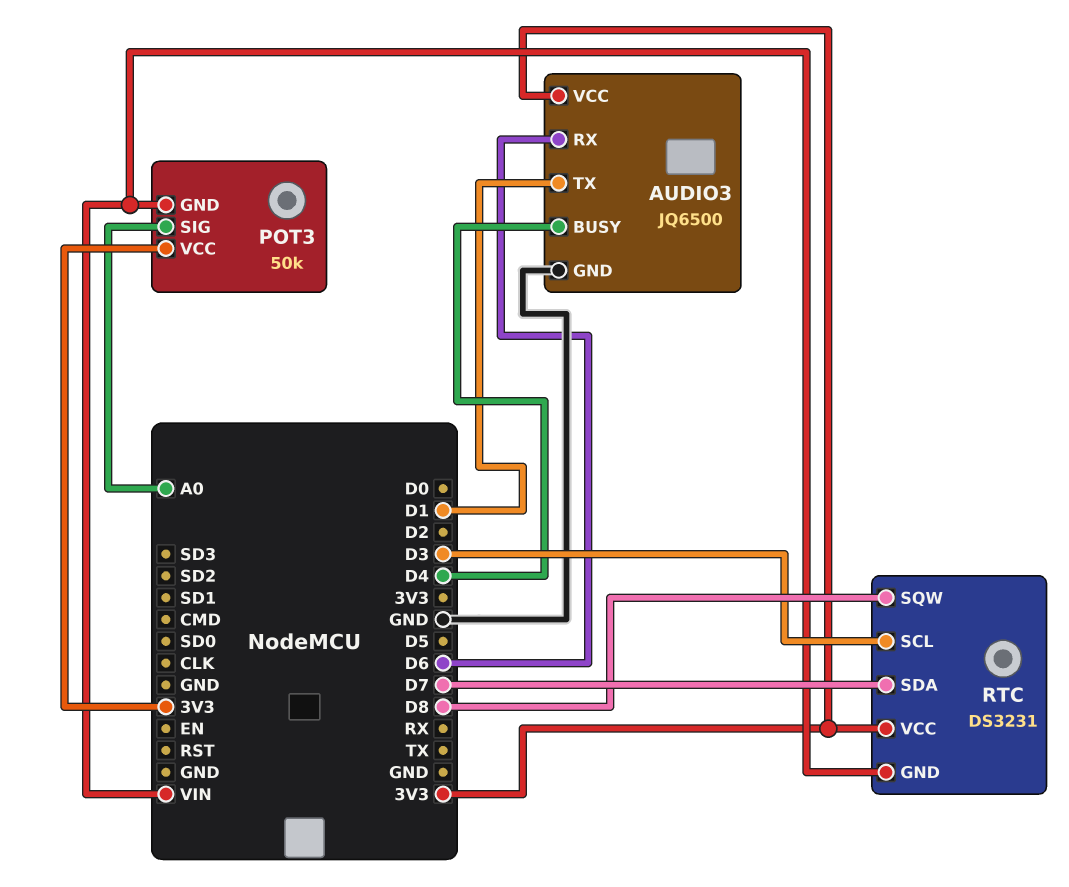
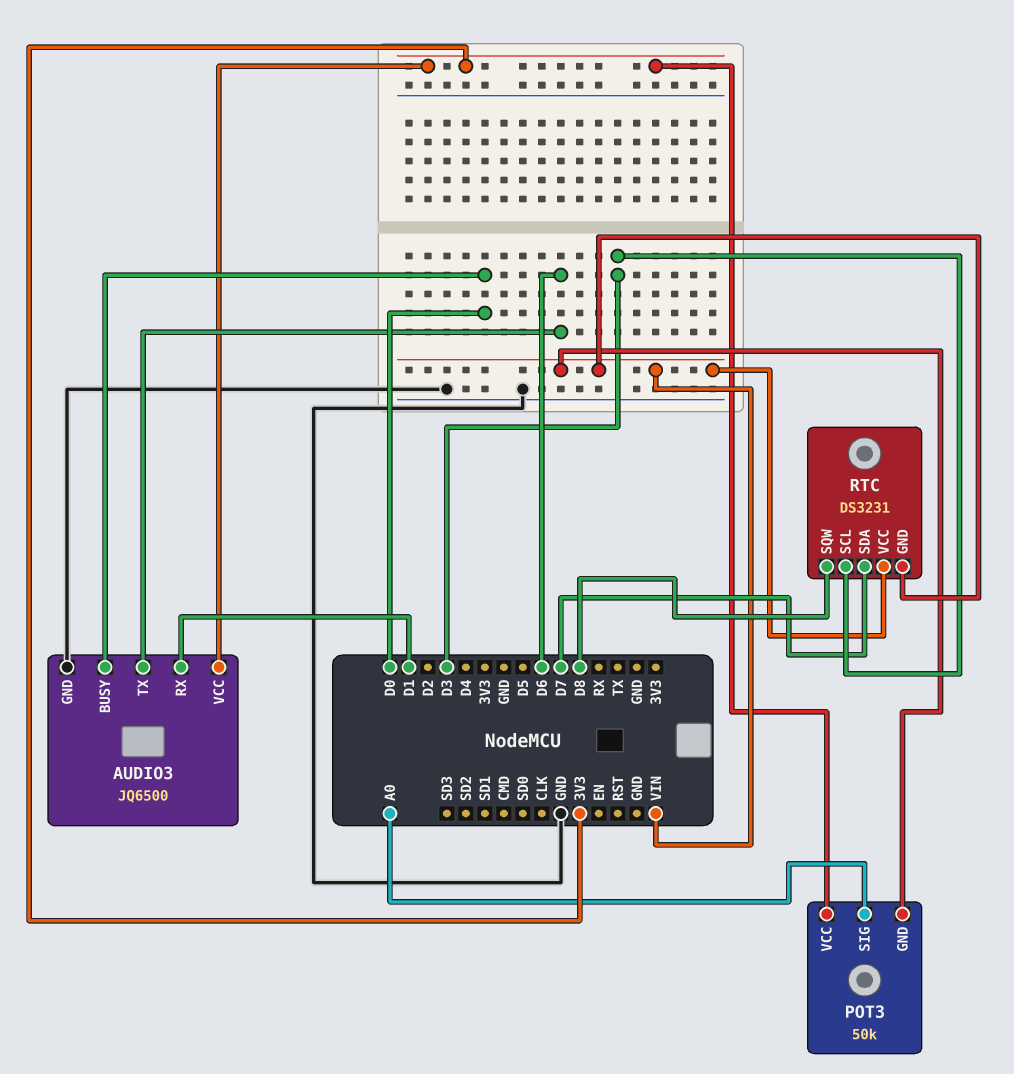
AUDIO3 pin BUSY: D4 -> D0
AUDIO3 pin RX: D6 -> D1
AUDIO3 pin TX: D1 -> D6
RTC pin VCC: 3V3 -> VIN

